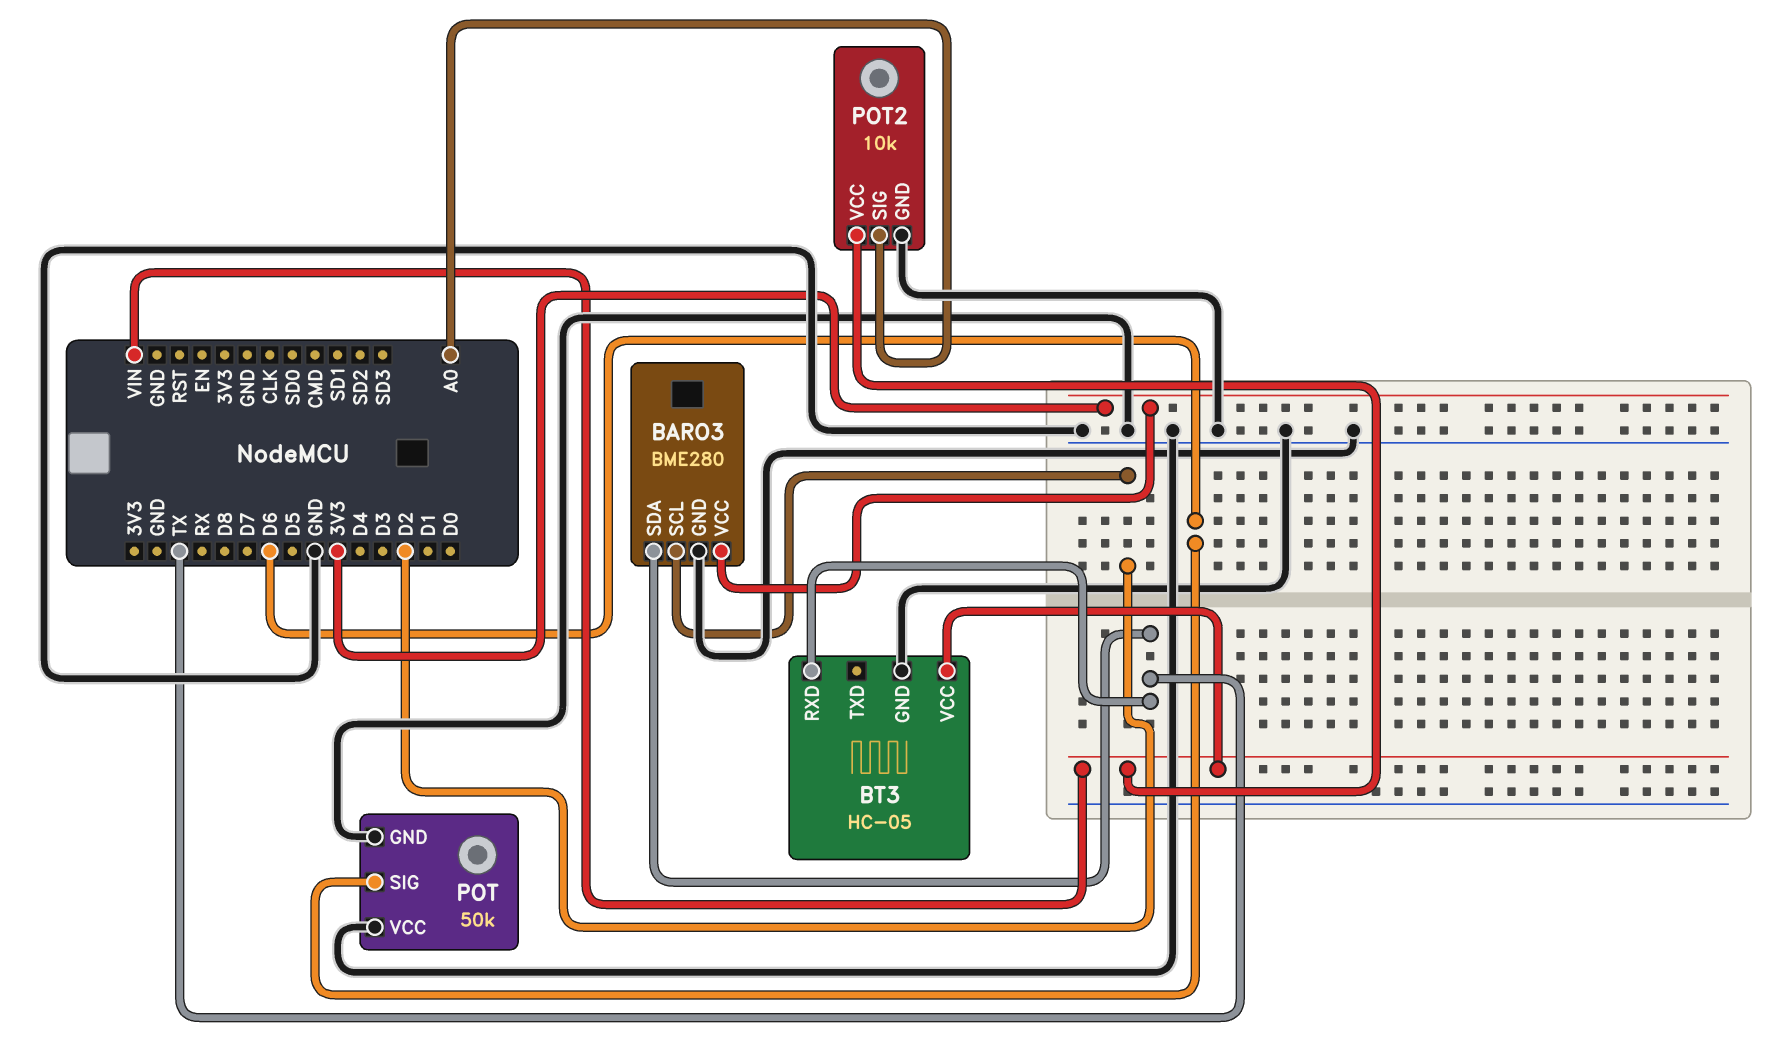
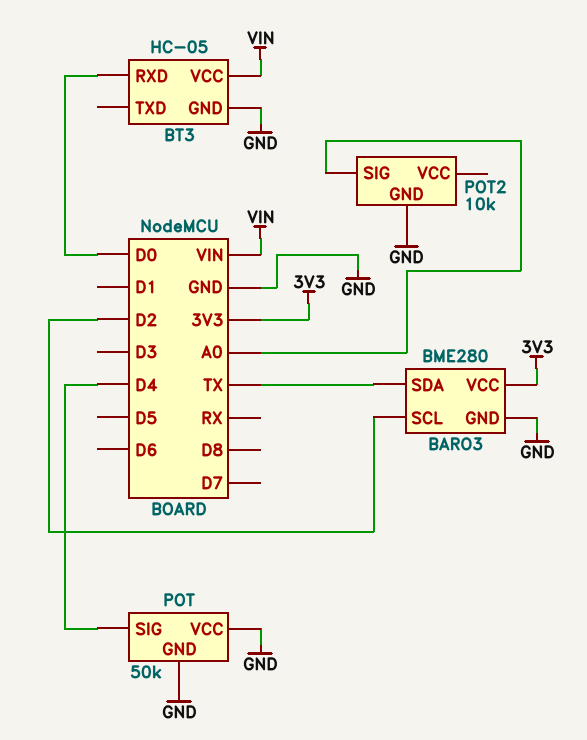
BT3 pin RXD: TX -> D0
POT pin SIG: D6 -> D4
POT2 pin VCC: VIN -> none

